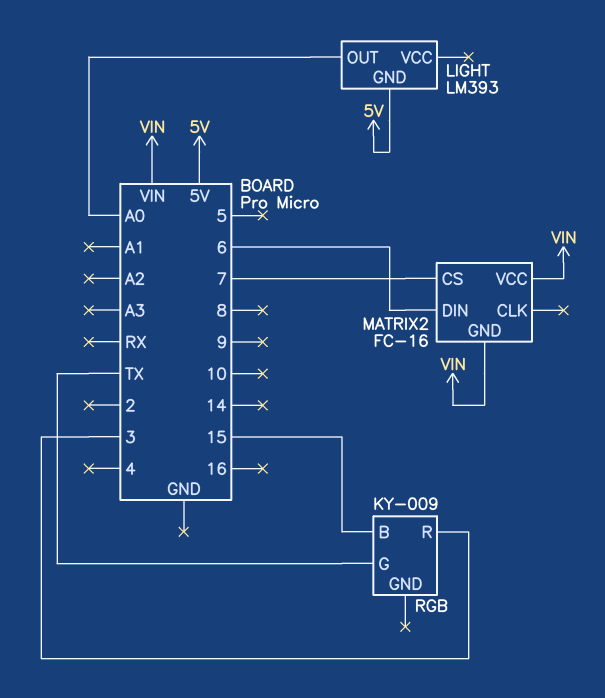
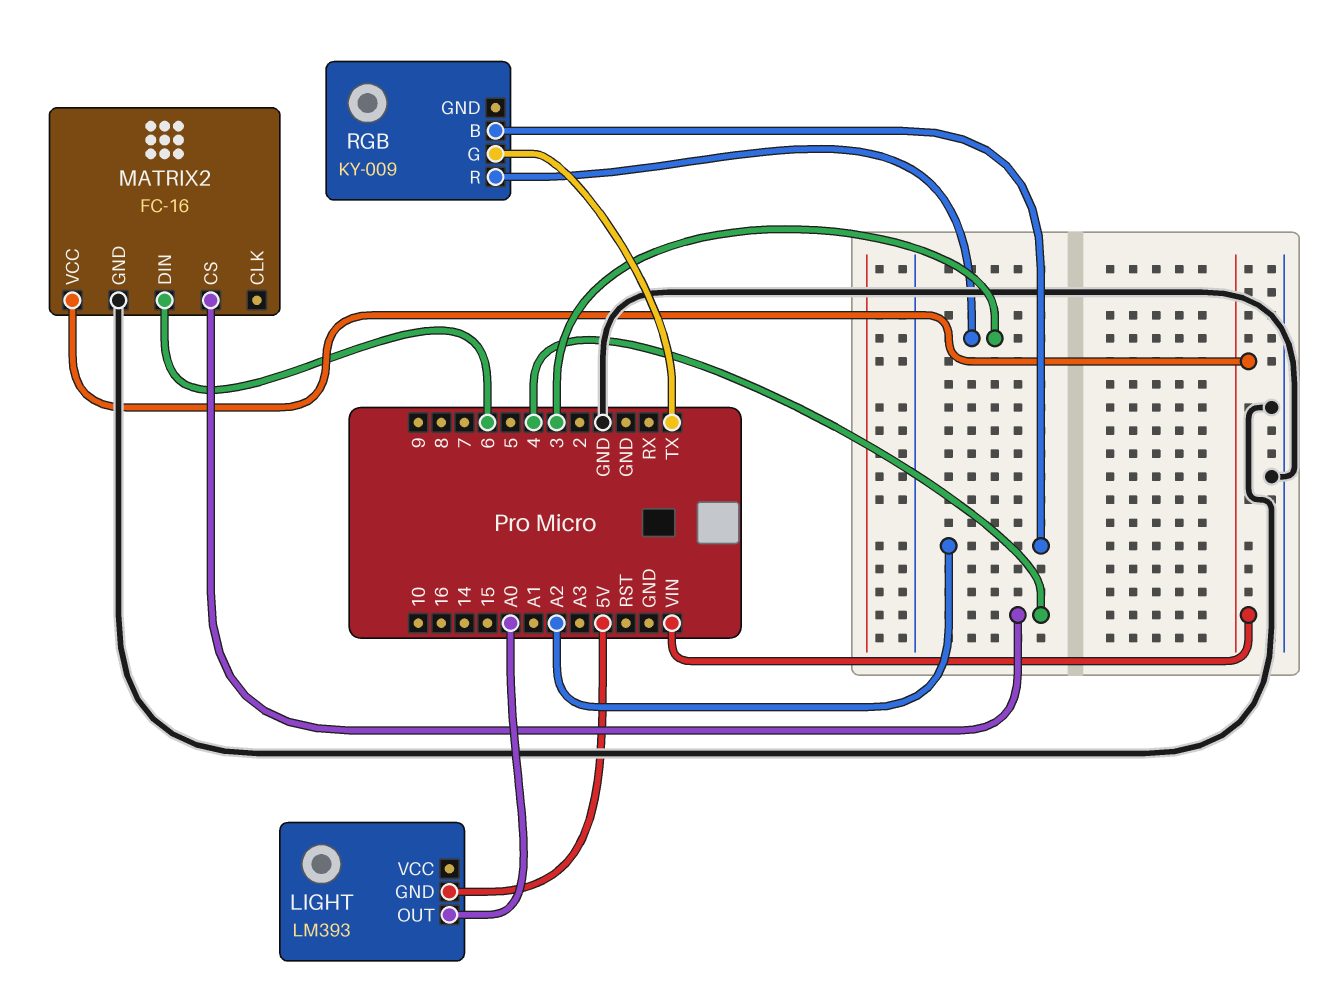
MATRIX2 pin CS: 7 -> 4
MATRIX2 pin GND: VIN -> GND
RGB pin B: 15 -> A2

